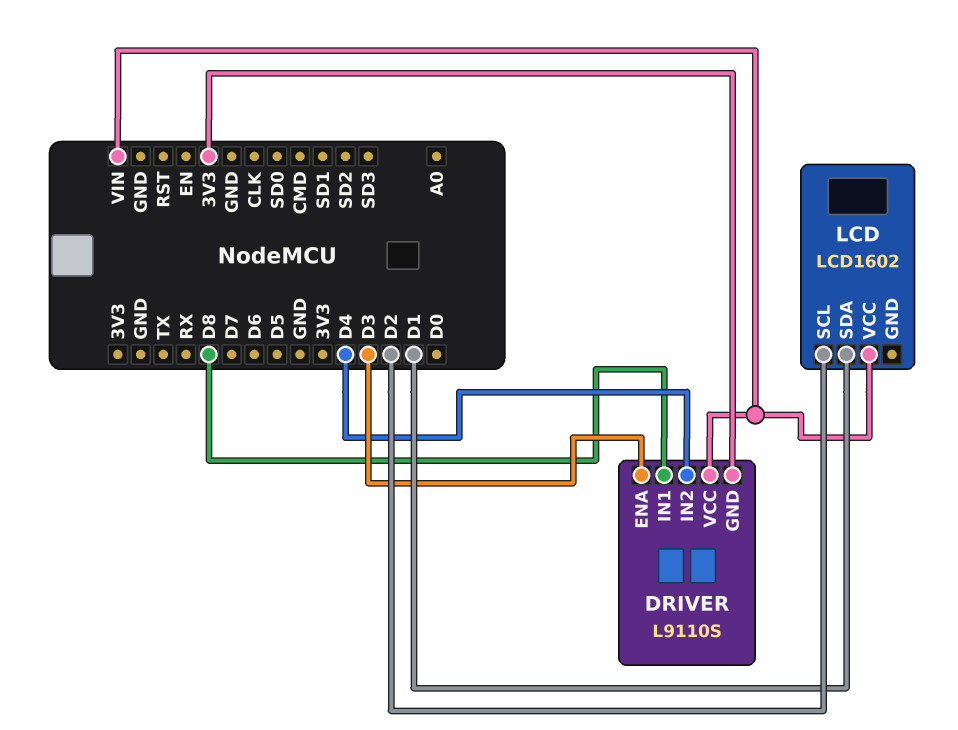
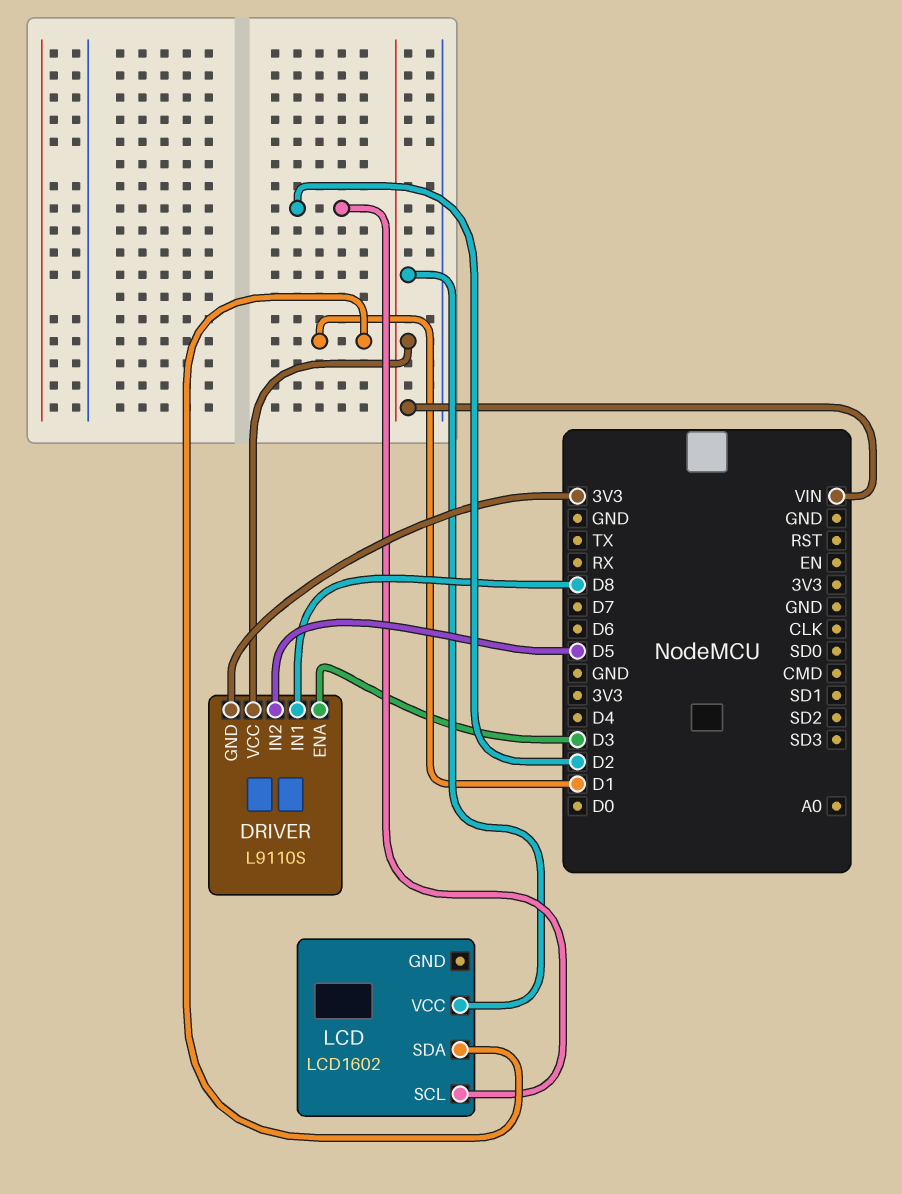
DRIVER pin IN2: D4 -> D5

